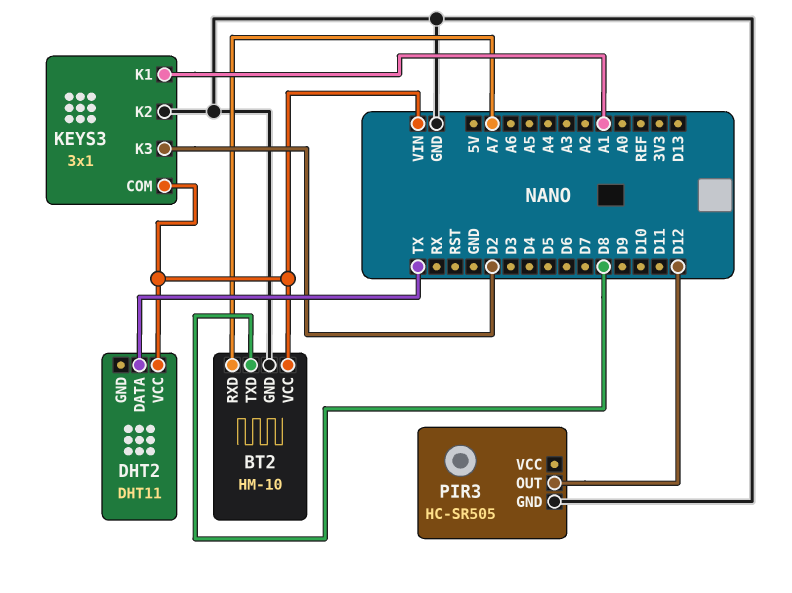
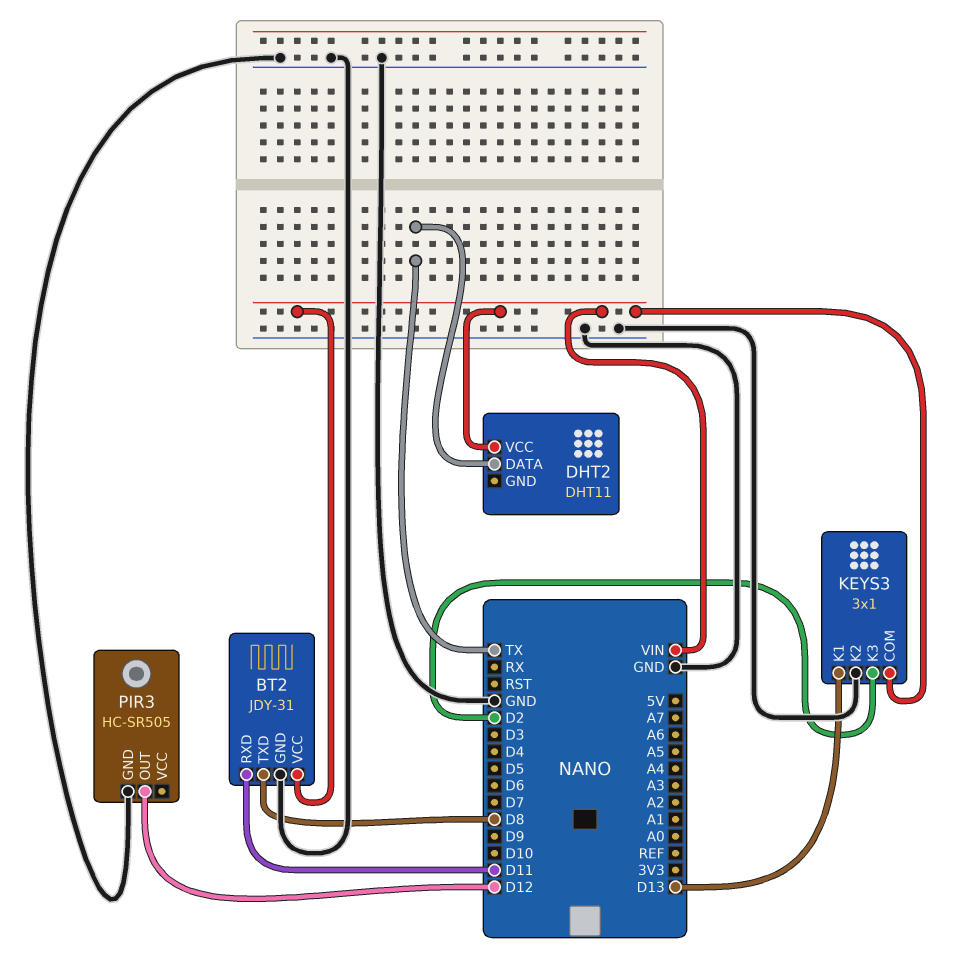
BT2: HM-10 -> JDY-31
BT2 pin RXD: A7 -> D11
KEYS3 pin K1: A1 -> D13

